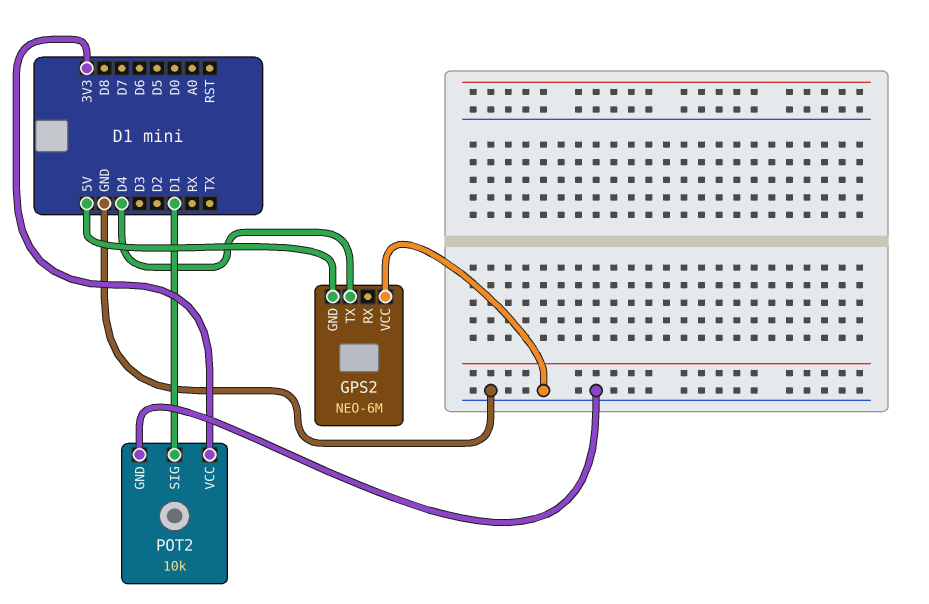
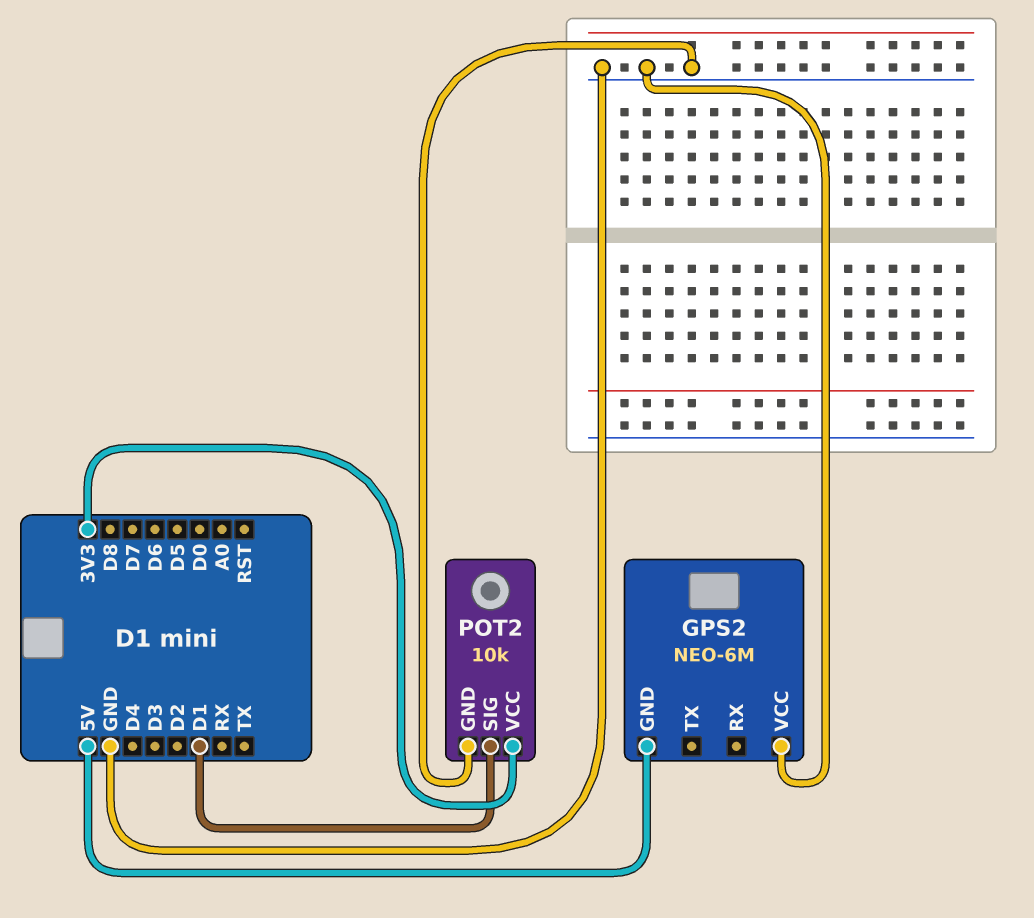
GPS2 pin TX: D4 -> none

